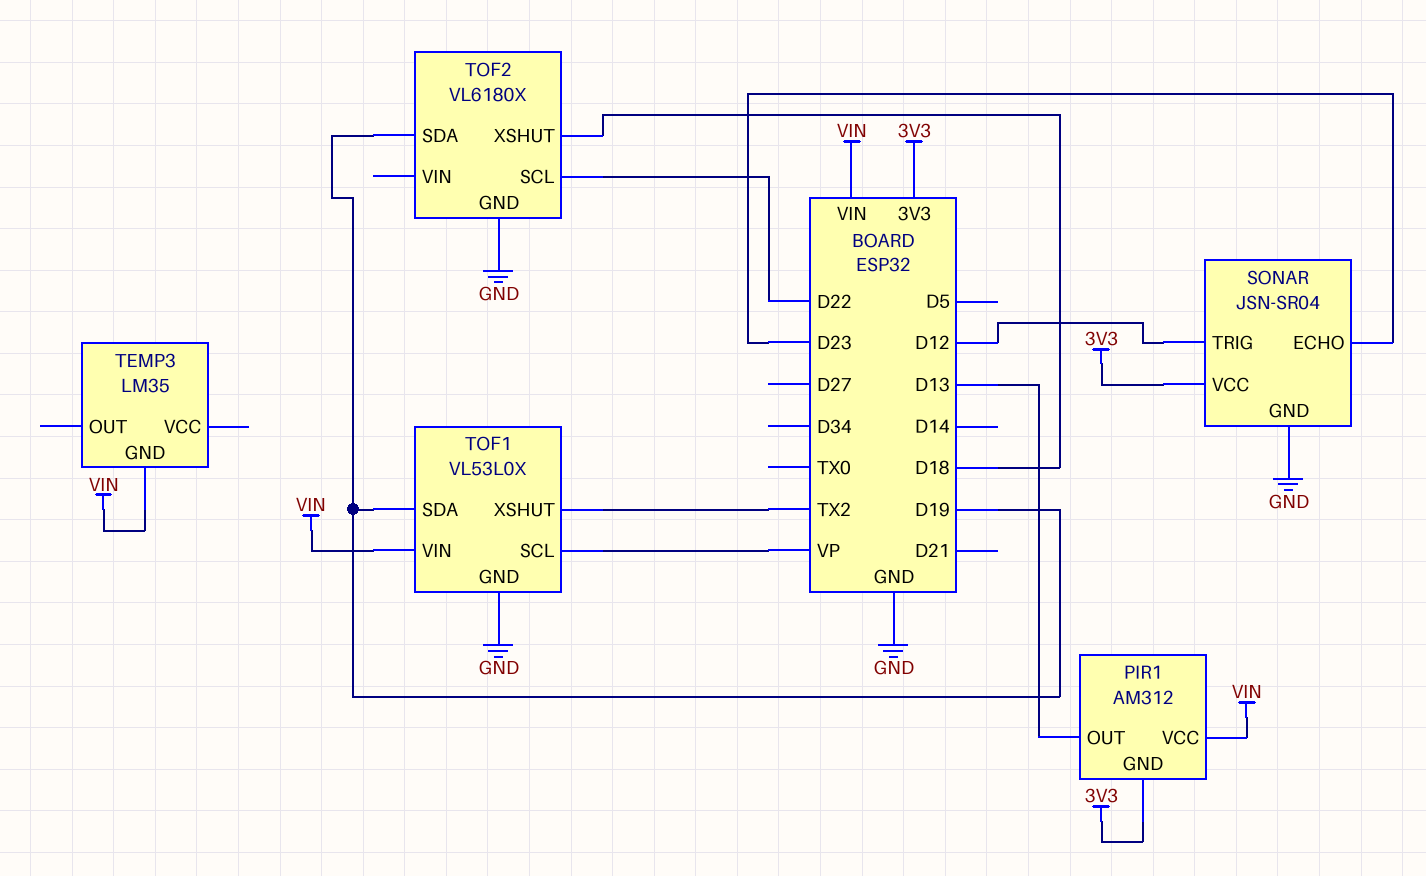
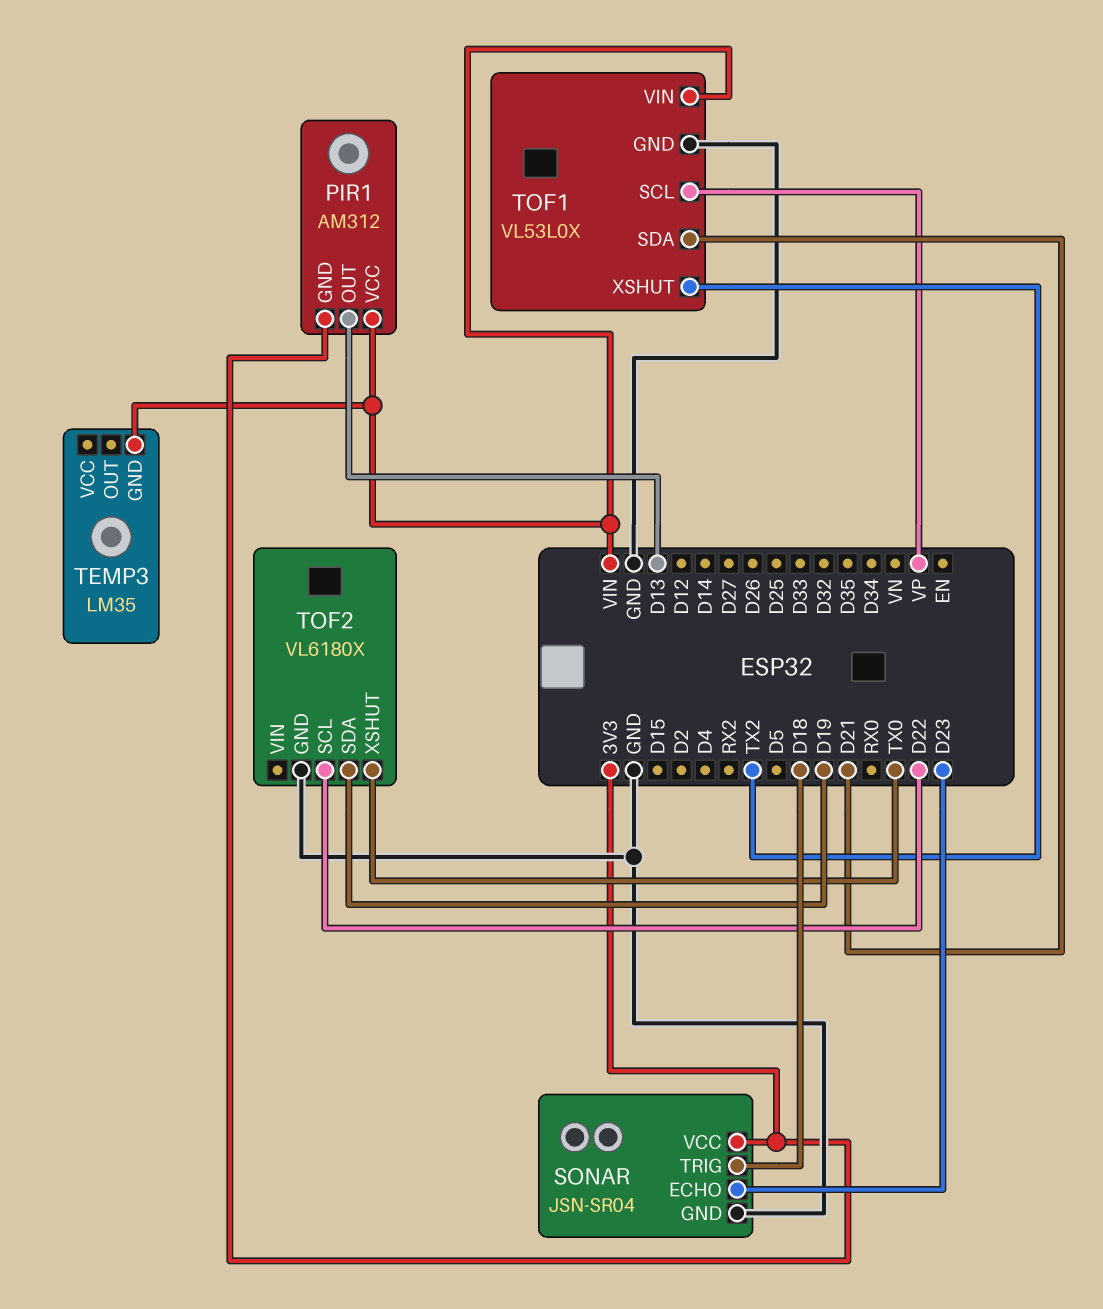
SONAR pin TRIG: D12 -> D18
TOF1 pin SDA: D19 -> D21
TOF2 pin XSHUT: D18 -> TX0

